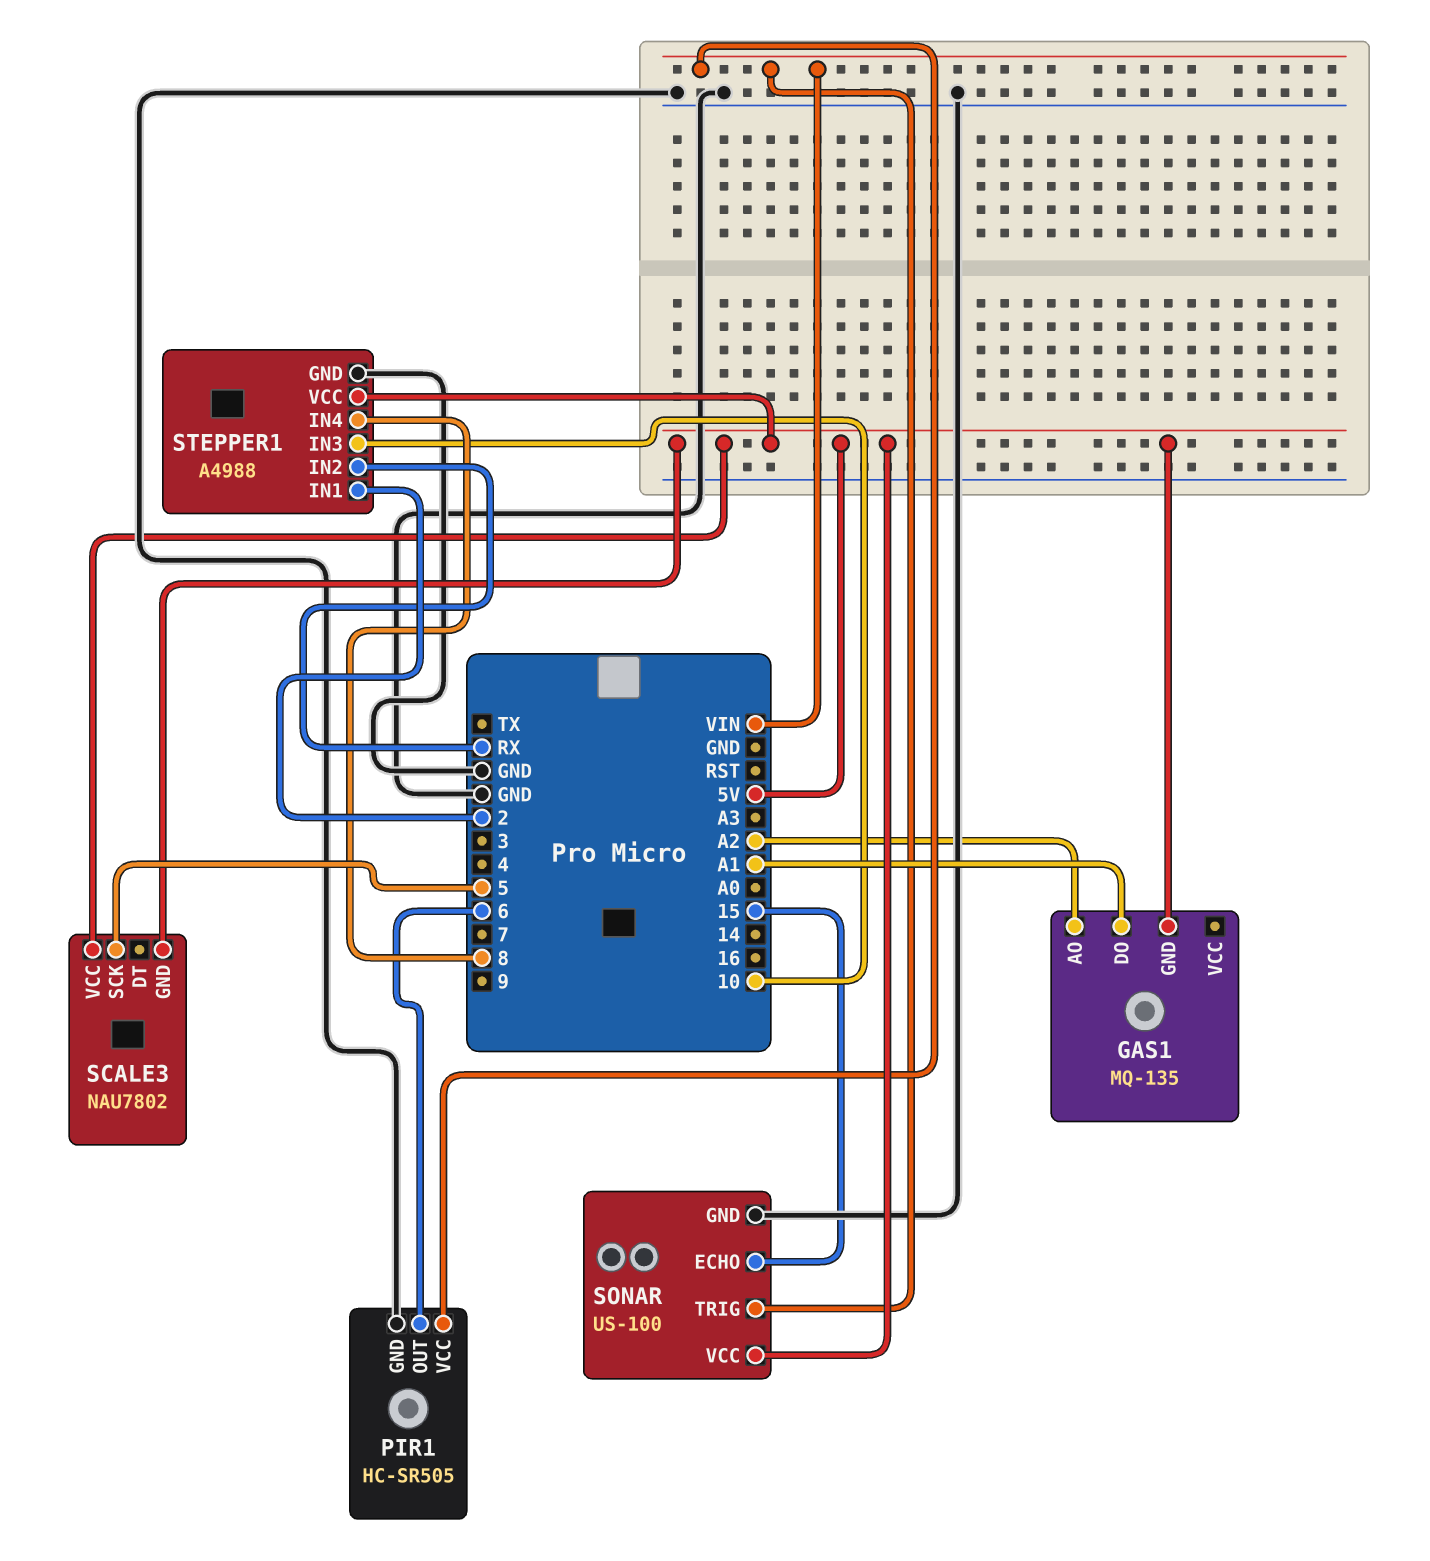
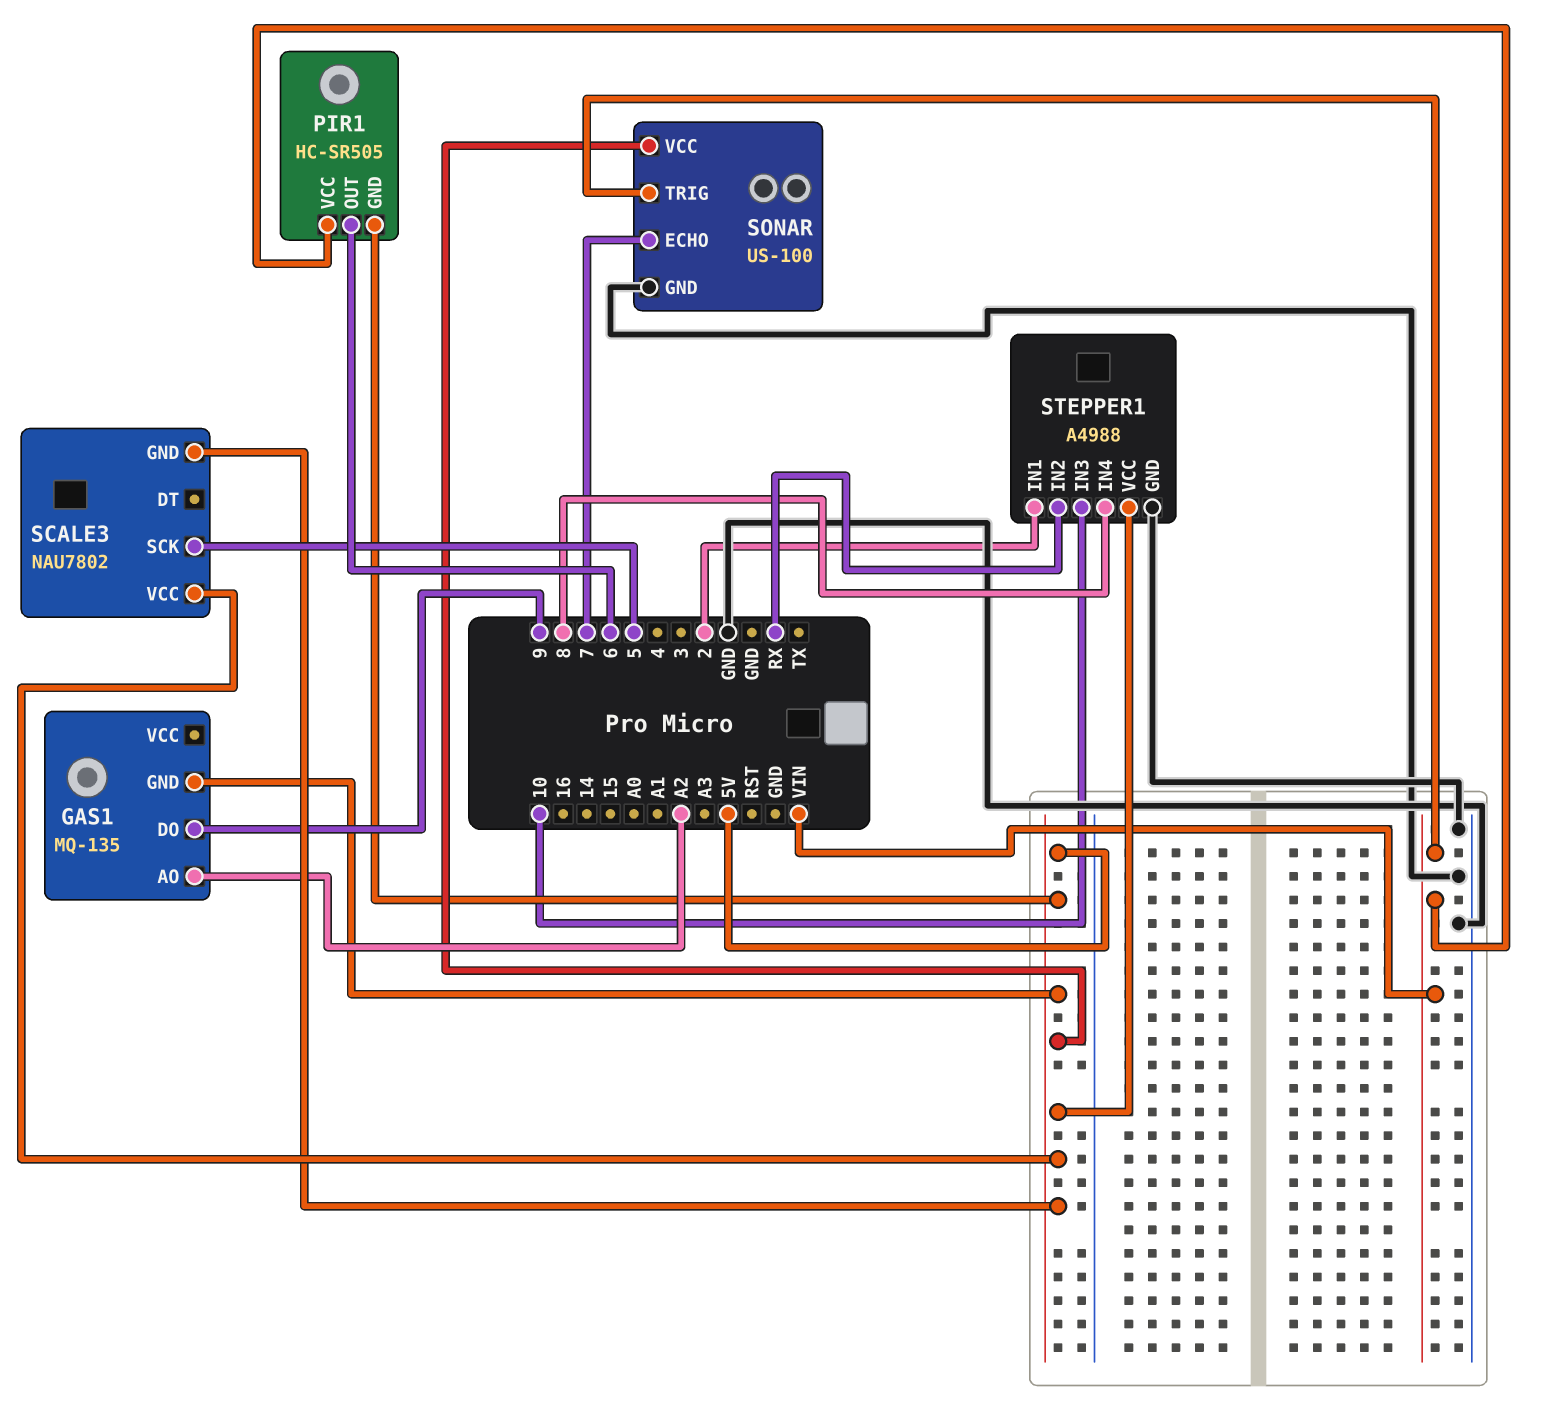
GAS1 pin DO: A1 -> 9
PIR1 pin GND: GND -> 5V
SONAR pin ECHO: 15 -> 7

